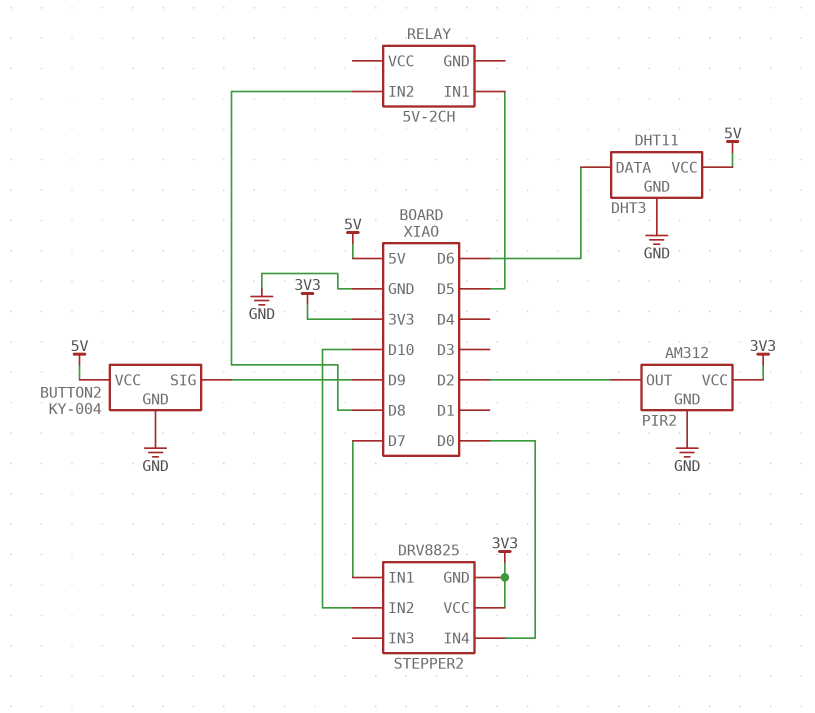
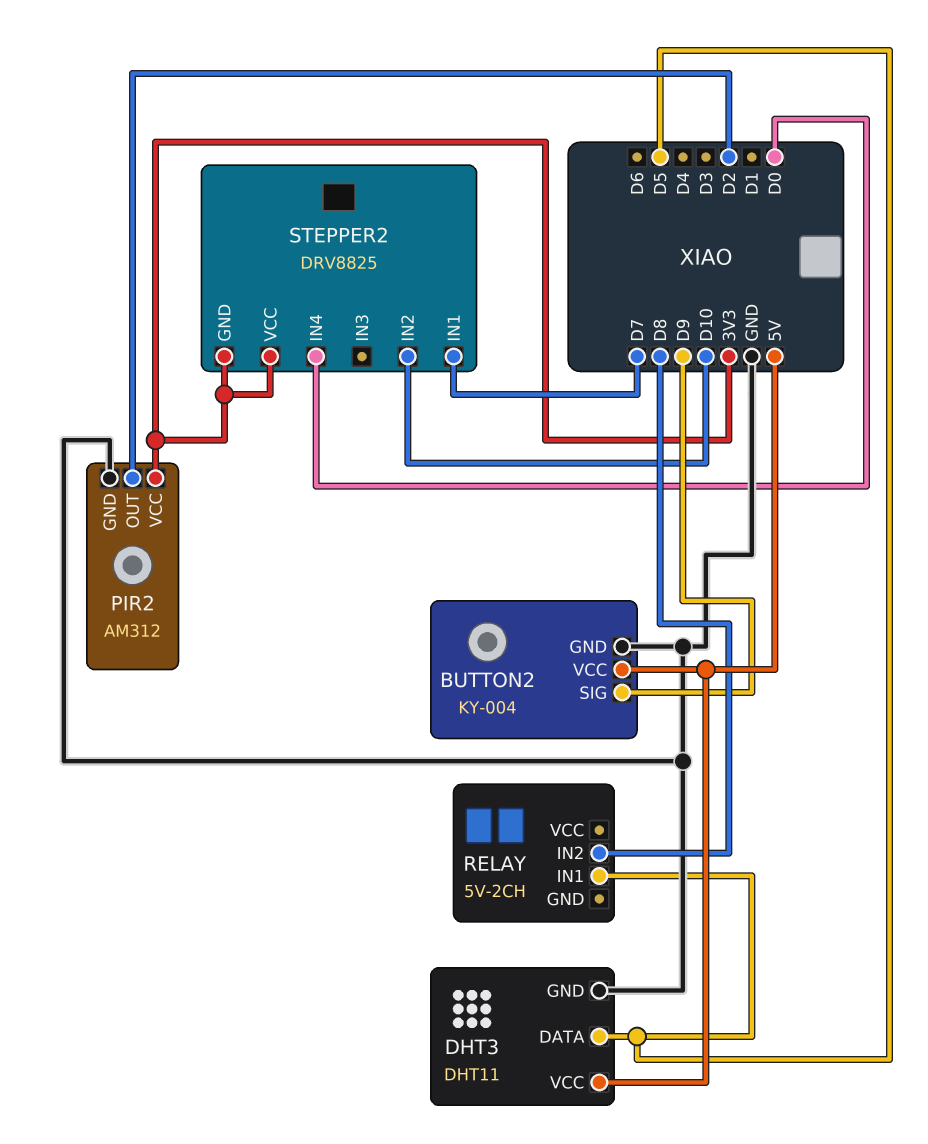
DHT3 pin DATA: D6 -> D5

